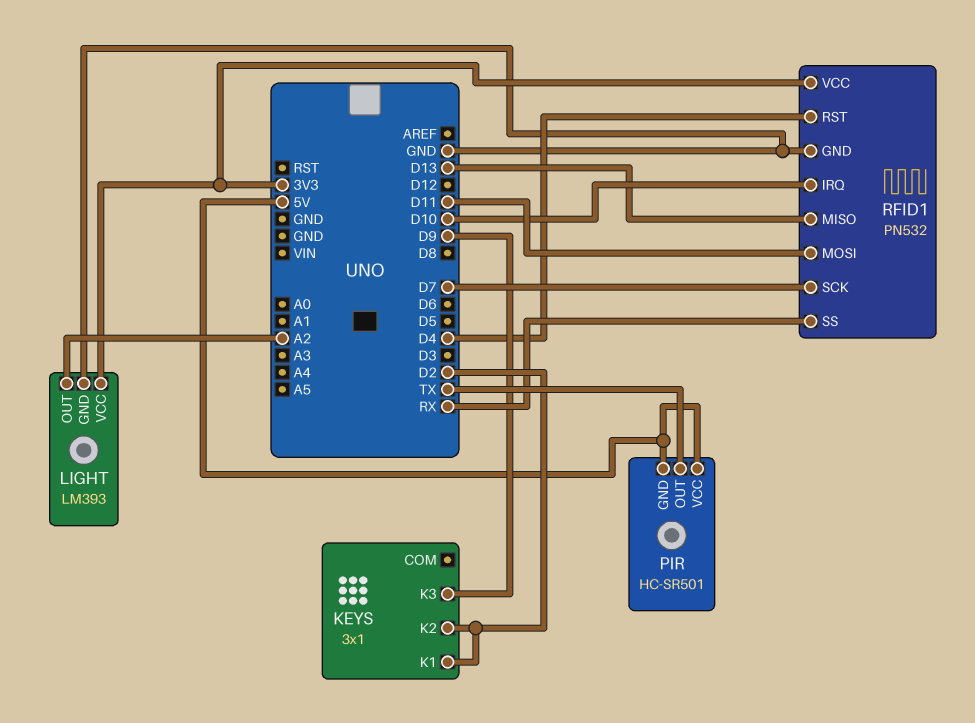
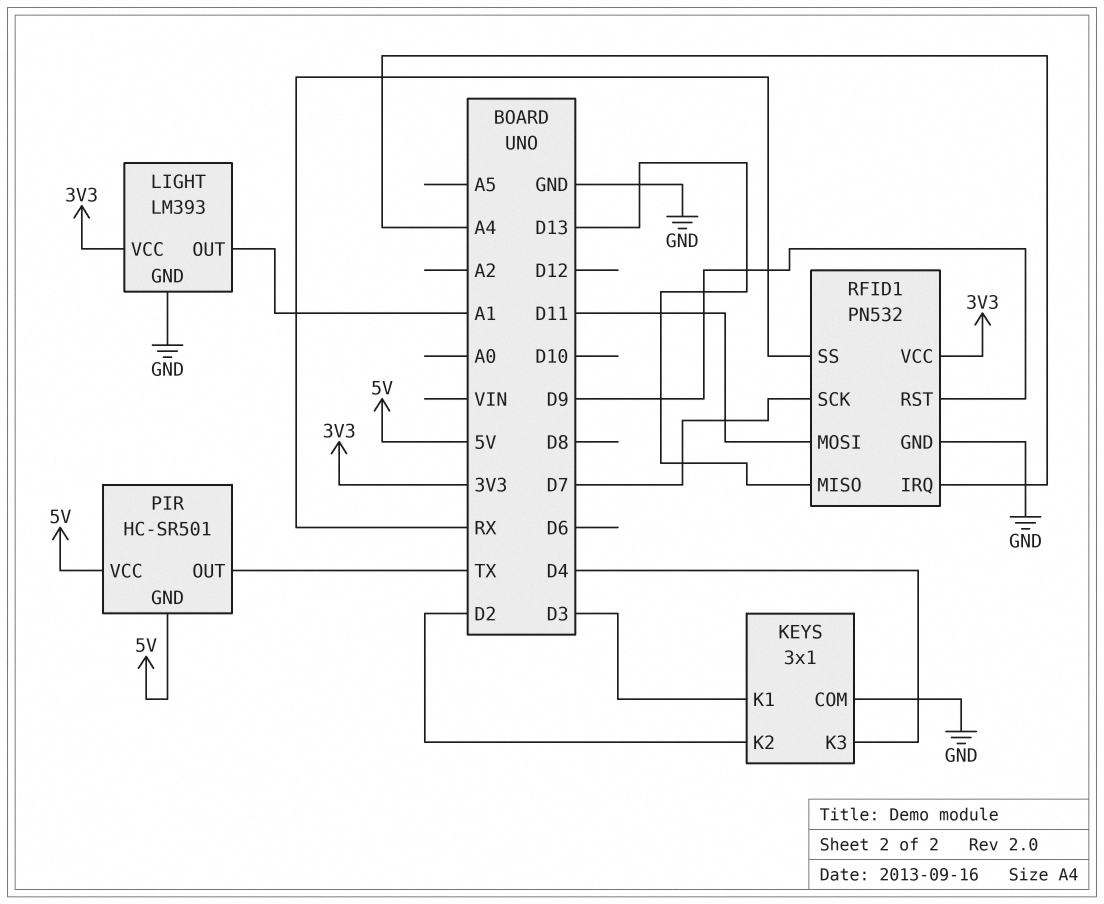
KEYS pin COM: none -> GND
KEYS pin K1: D2 -> D3
KEYS pin K3: D9 -> D4
LIGHT pin OUT: A2 -> A1
RFID1 pin IRQ: D10 -> A4
RFID1 pin RST: D4 -> D9

